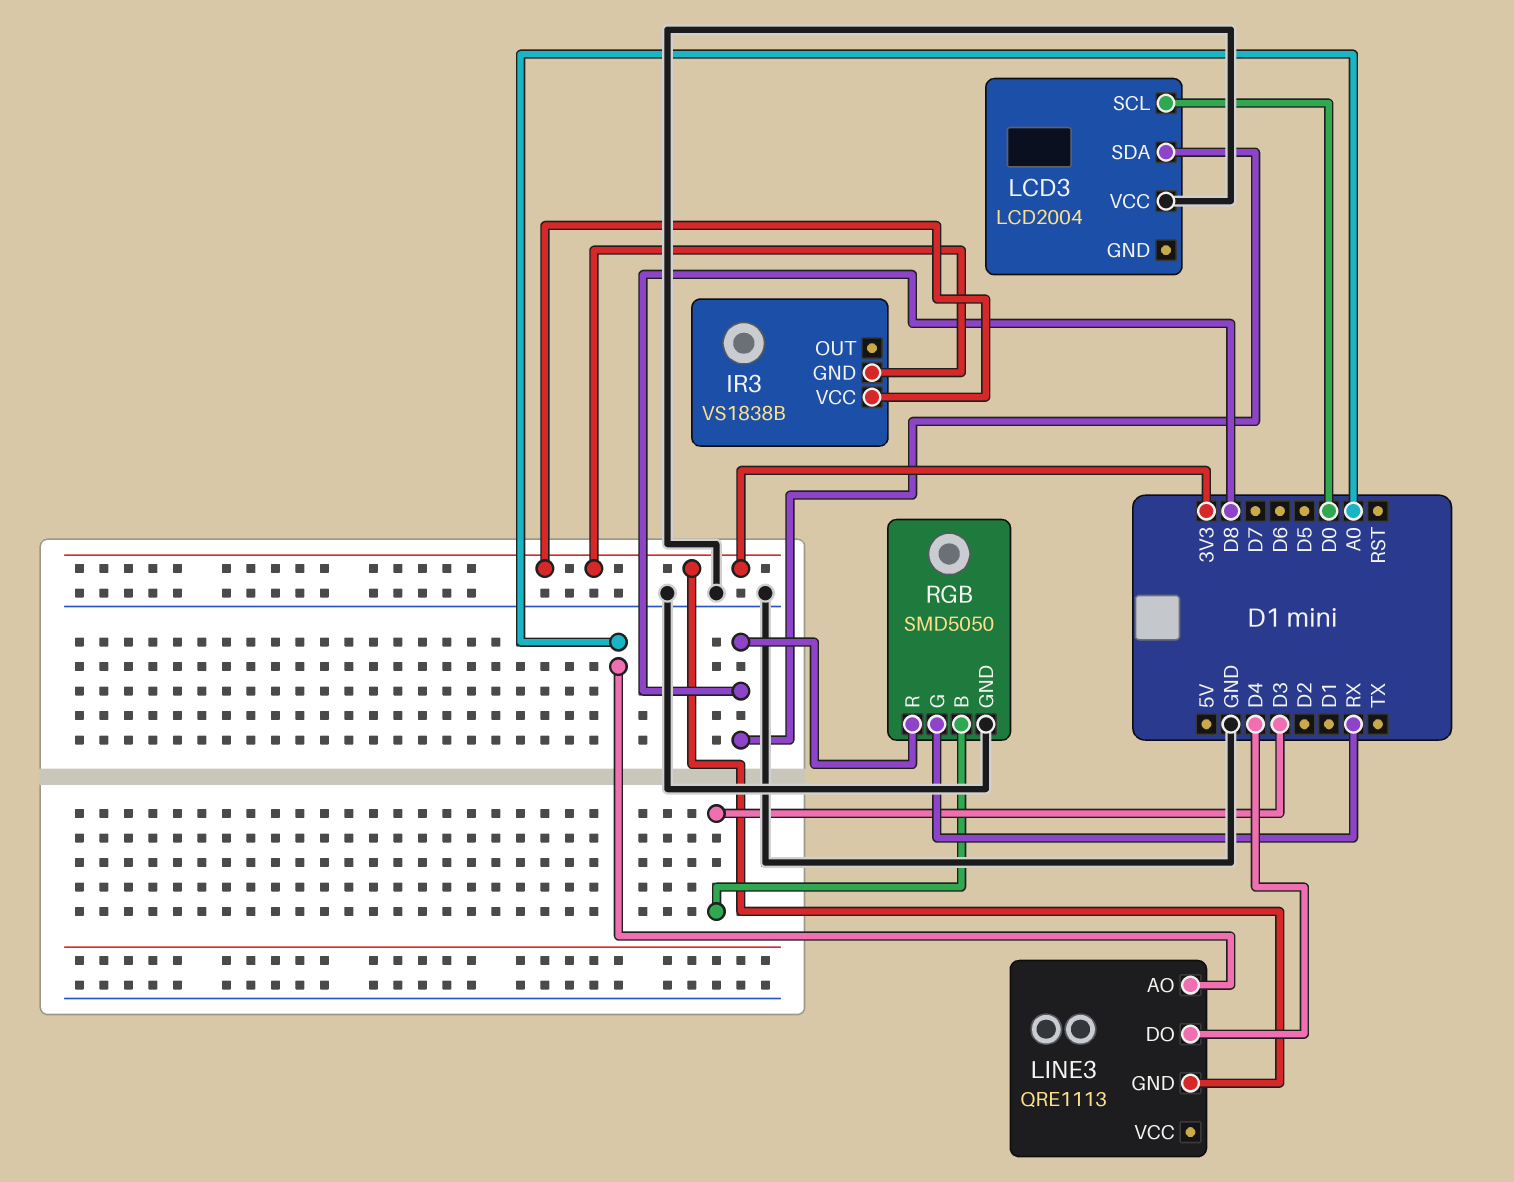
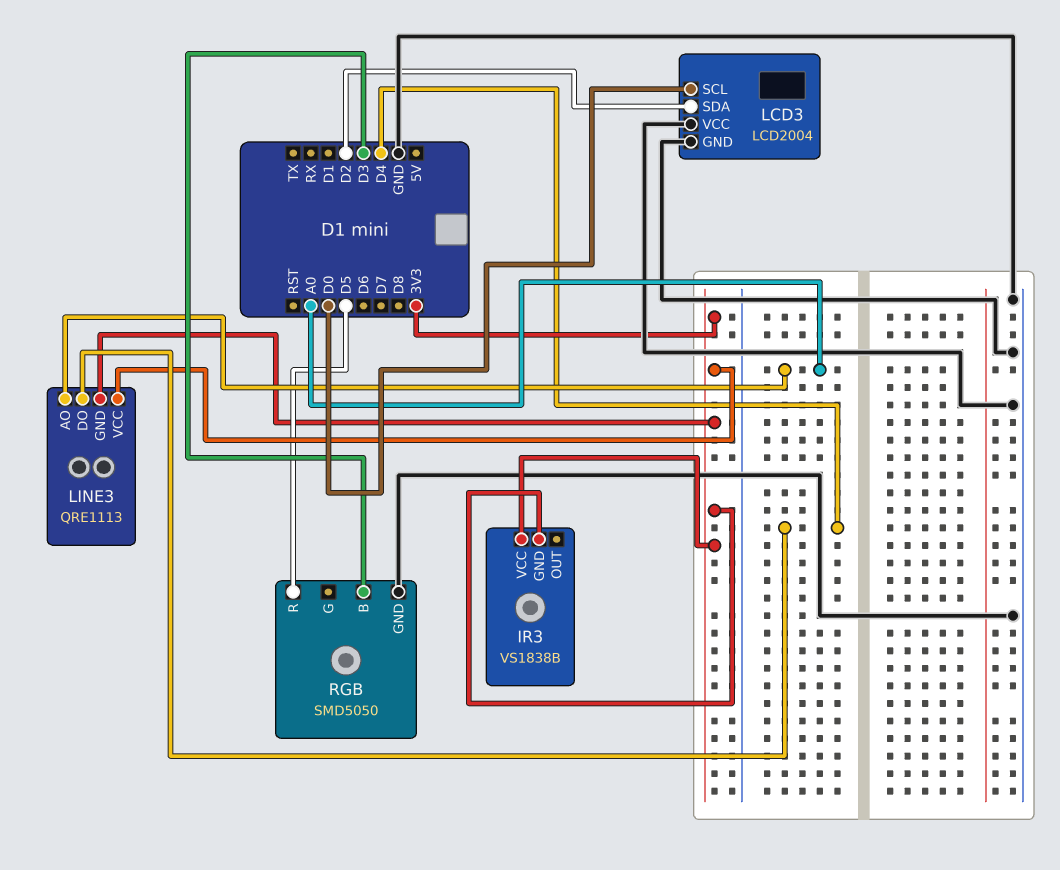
LCD3 pin GND: none -> GND
LCD3 pin SDA: D8 -> D2
LINE3 pin VCC: none -> 3V3
RGB pin G: RX -> none
RGB pin R: D8 -> D5

